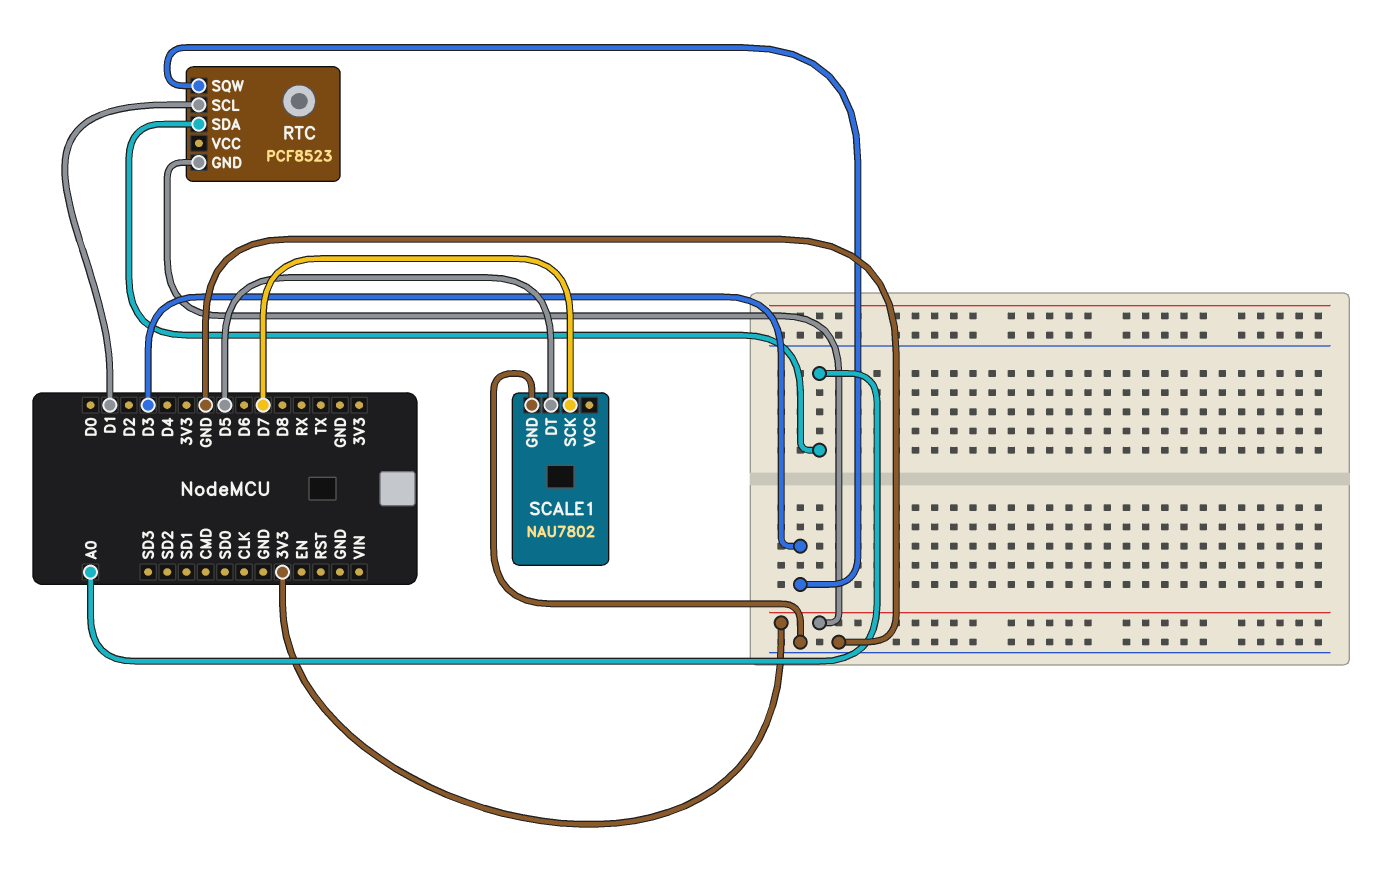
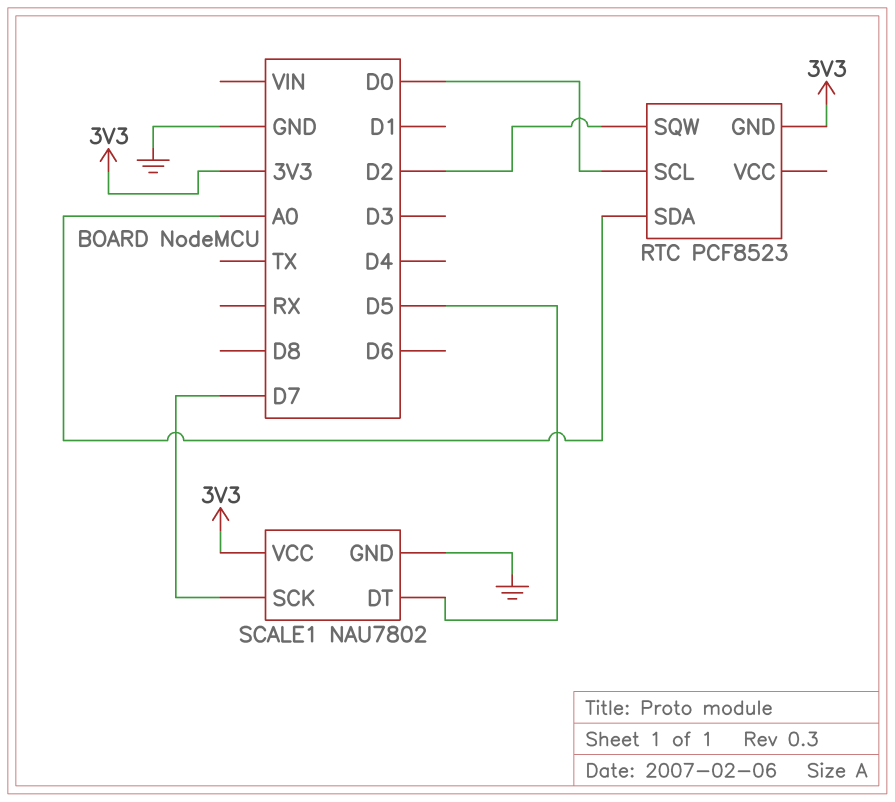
RTC pin SCL: D1 -> D0
RTC pin SQW: D3 -> D2
SCALE1 pin VCC: none -> 3V3

